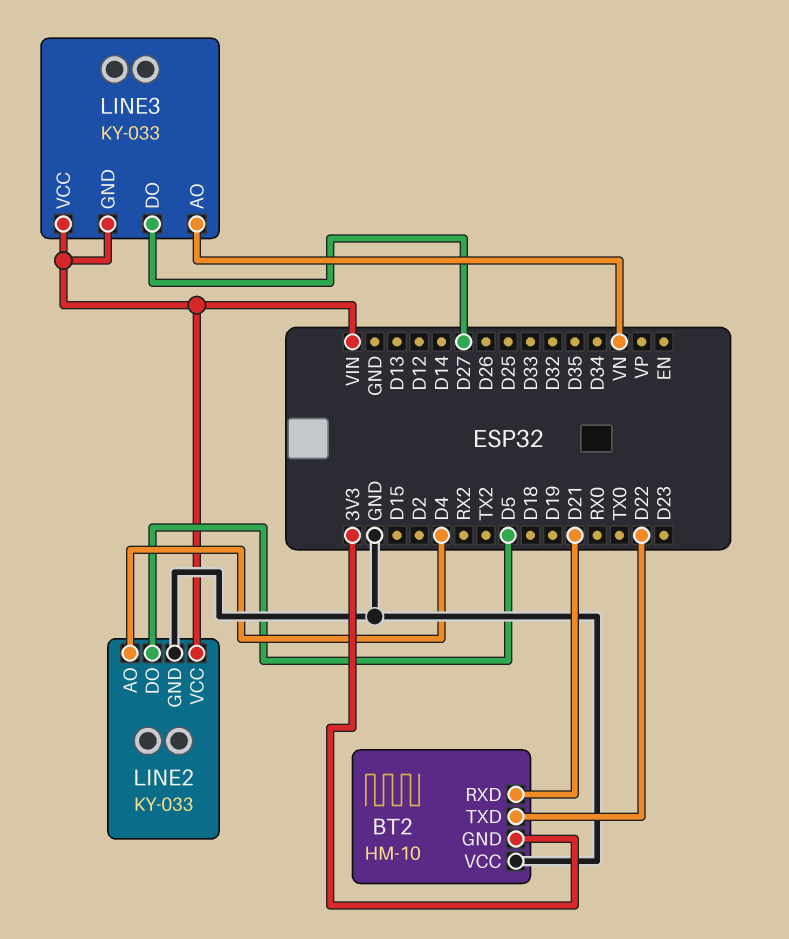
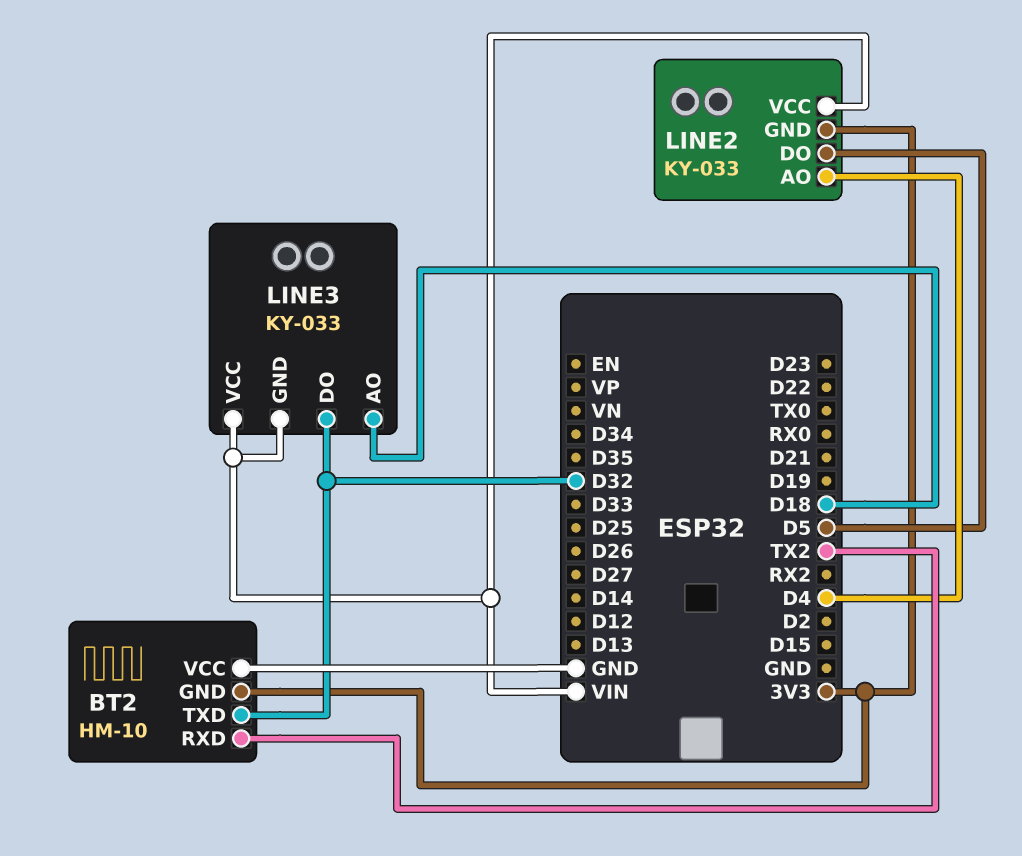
BT2 pin RXD: D21 -> TX2
BT2 pin TXD: D22 -> D32
LINE2 pin GND: GND -> 3V3
LINE3 pin AO: VN -> D18
LINE3 pin DO: D27 -> D32

